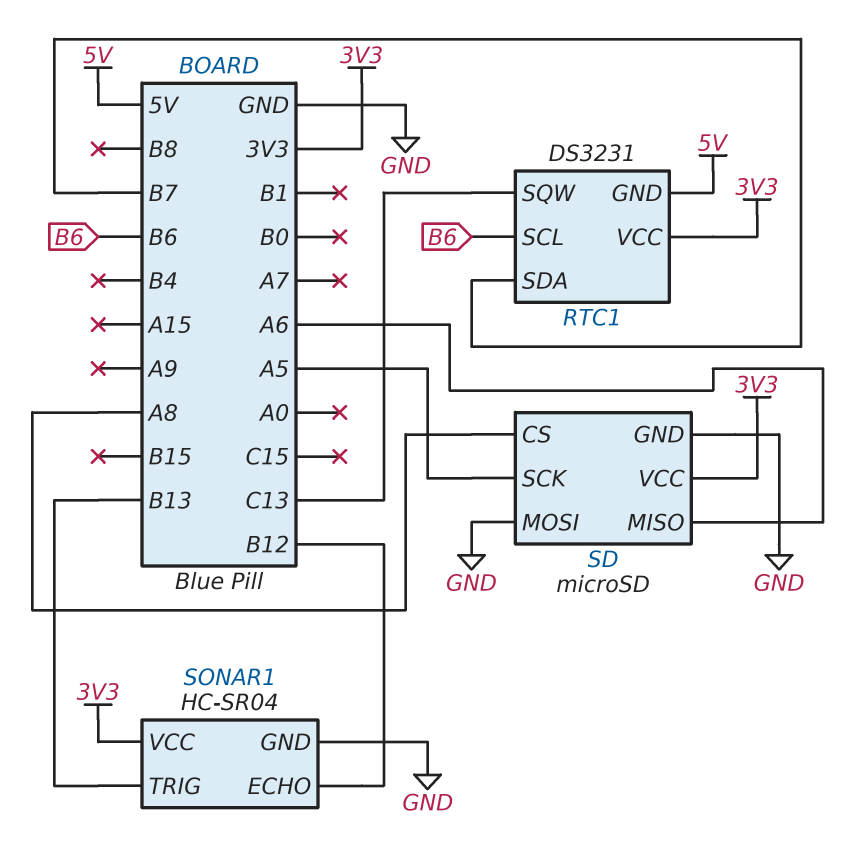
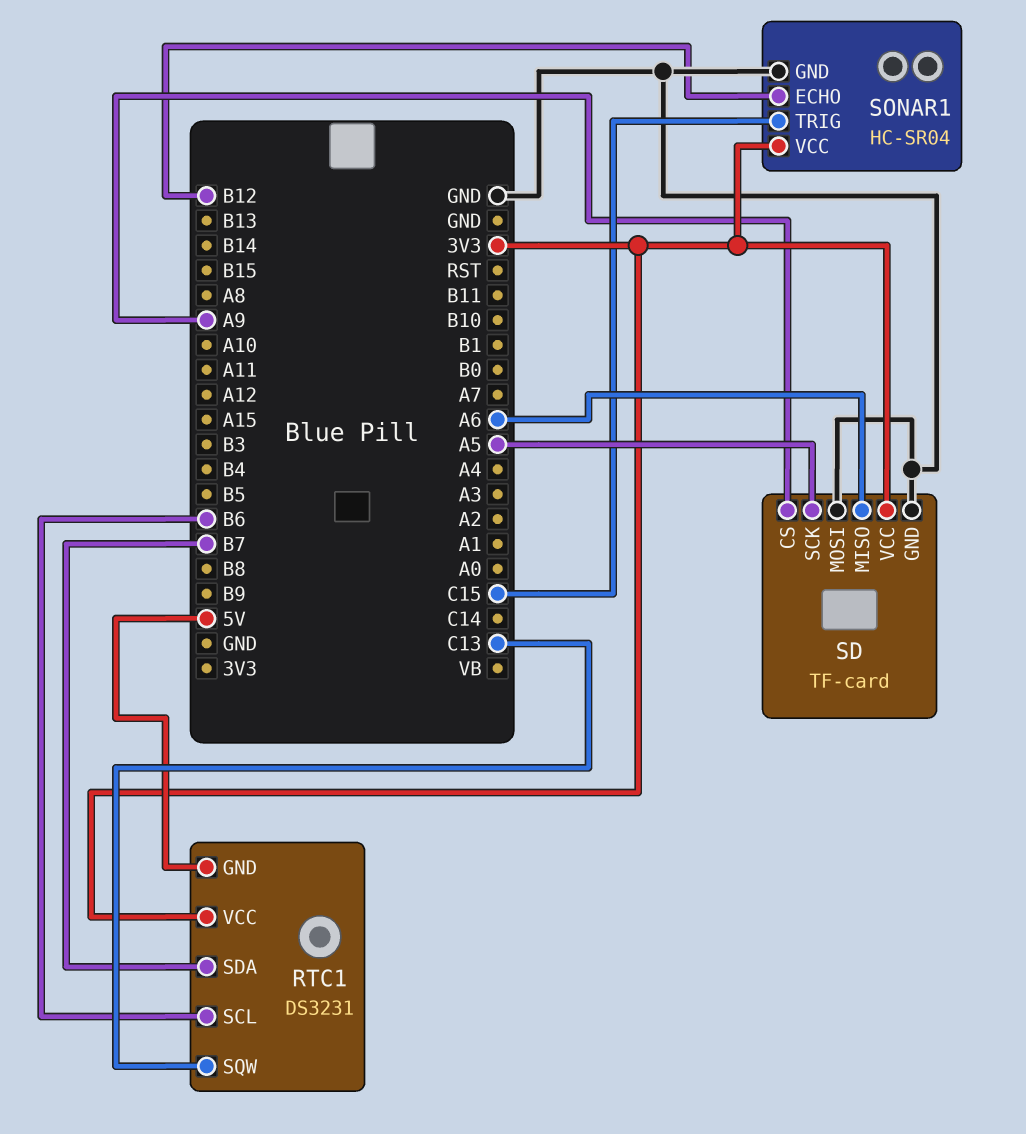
SD: microSD -> TF-card
SD pin CS: A8 -> A9
SONAR1 pin TRIG: B13 -> C15

